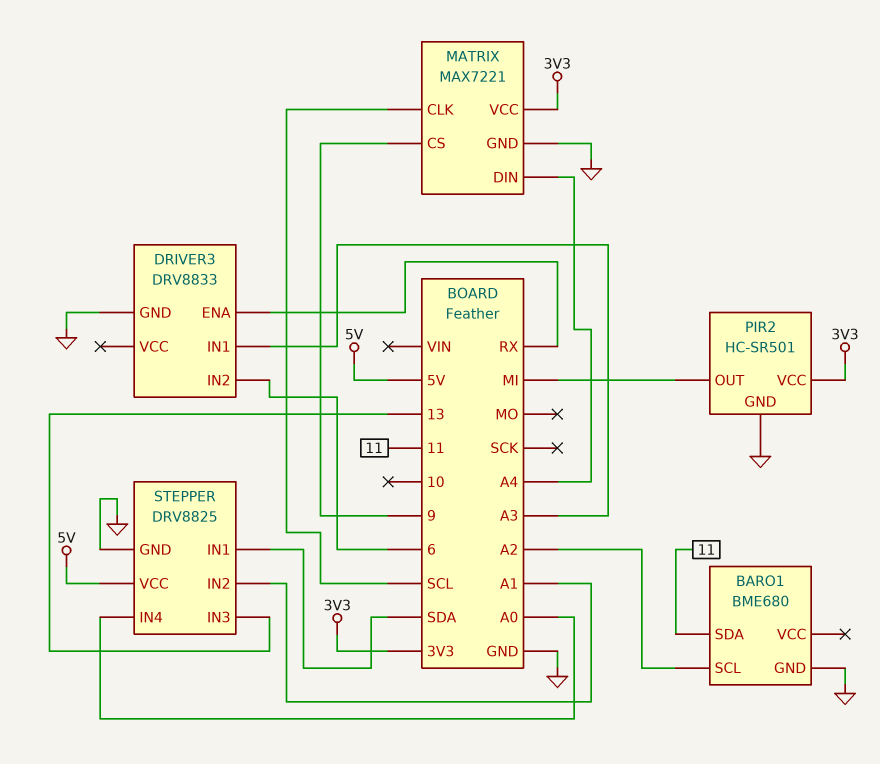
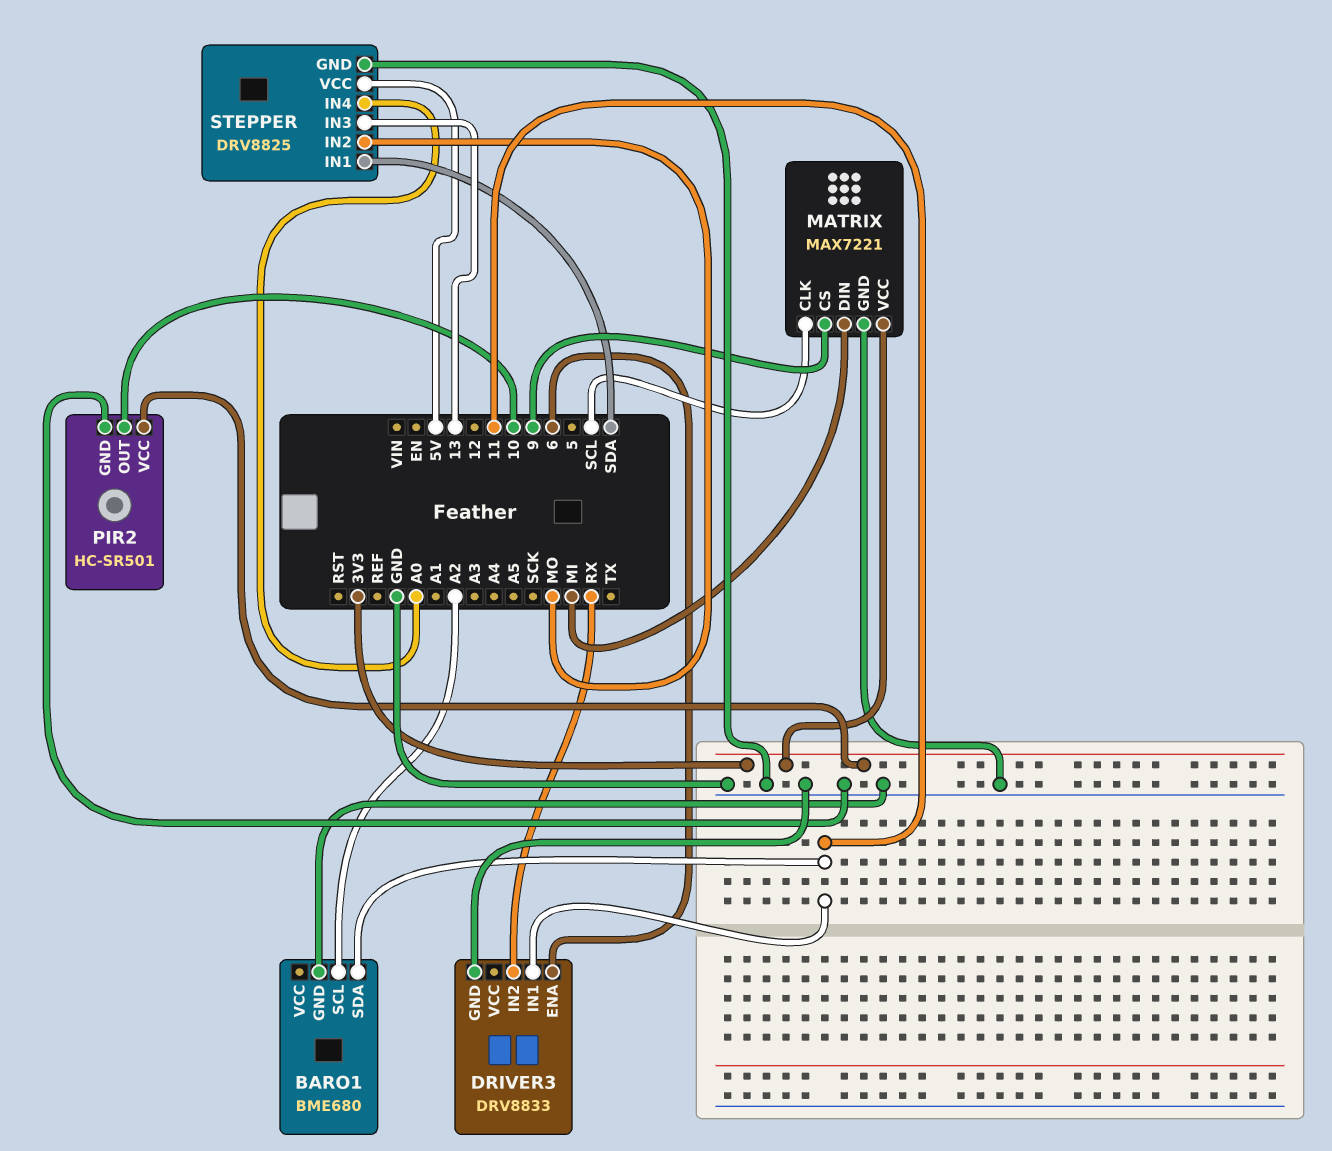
DRIVER3 pin ENA: RX -> 6
DRIVER3 pin IN1: A3 -> 11
DRIVER3 pin IN2: 6 -> RX
MATRIX pin DIN: A4 -> MI
PIR2 pin OUT: MI -> 10
STEPPER pin IN2: A1 -> MO

